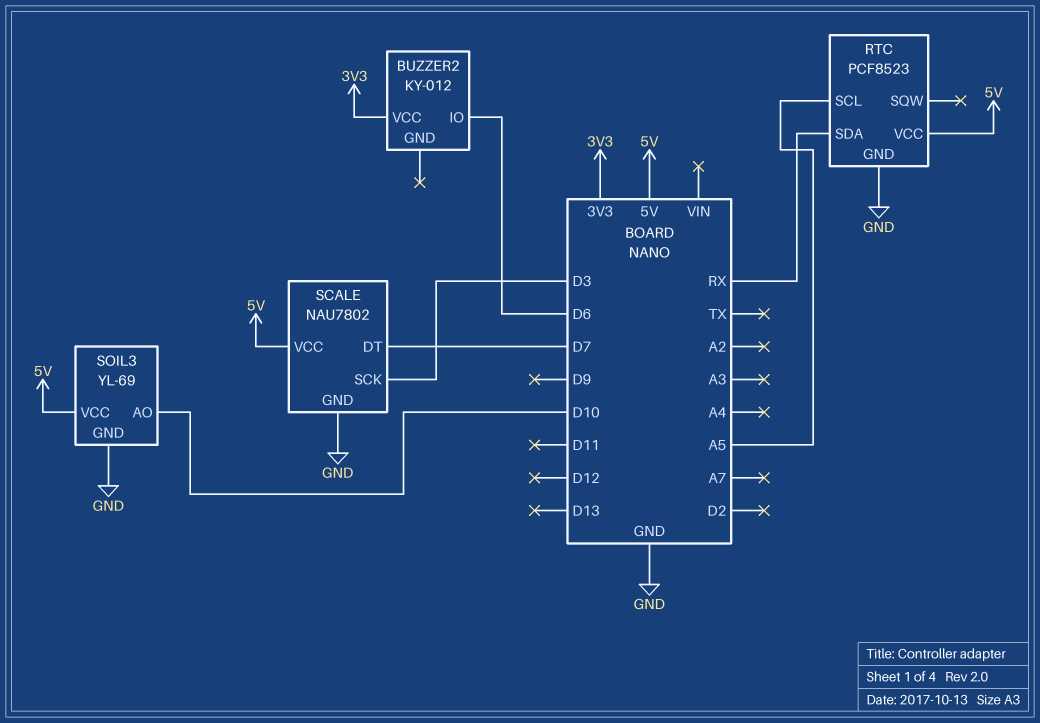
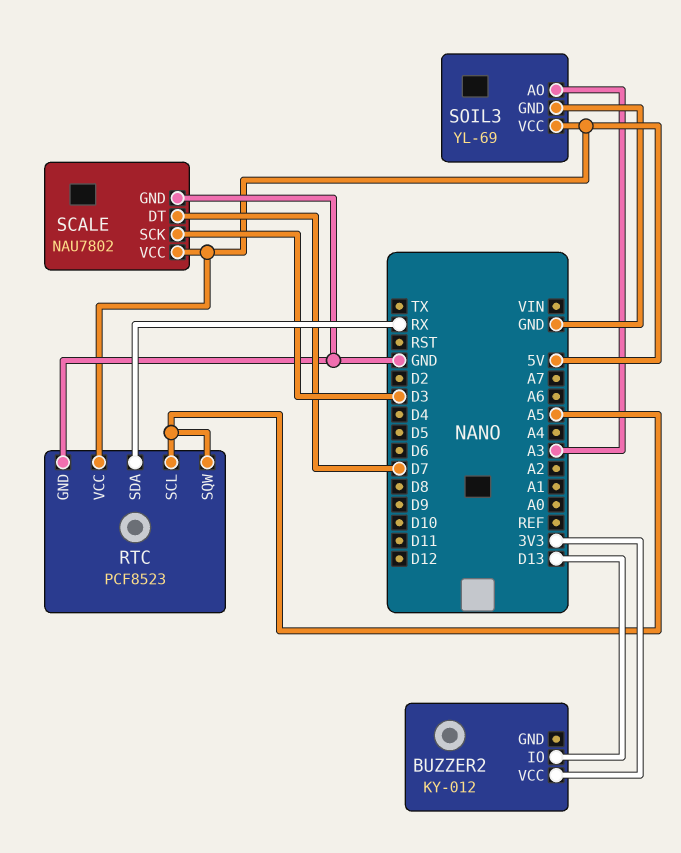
BUZZER2 pin IO: D6 -> D13
RTC pin SQW: none -> A5
SOIL3 pin AO: D10 -> A3

